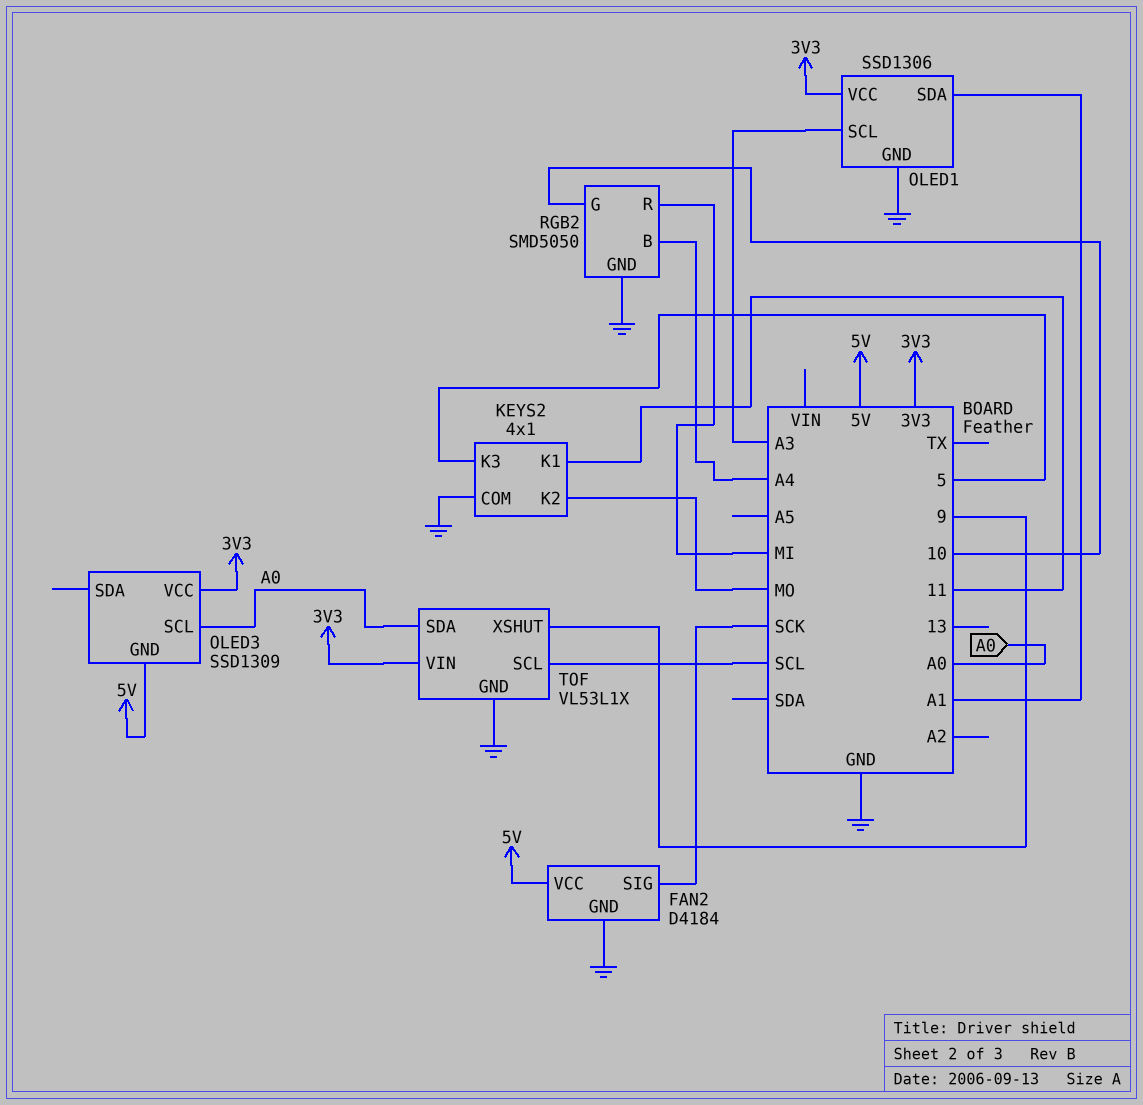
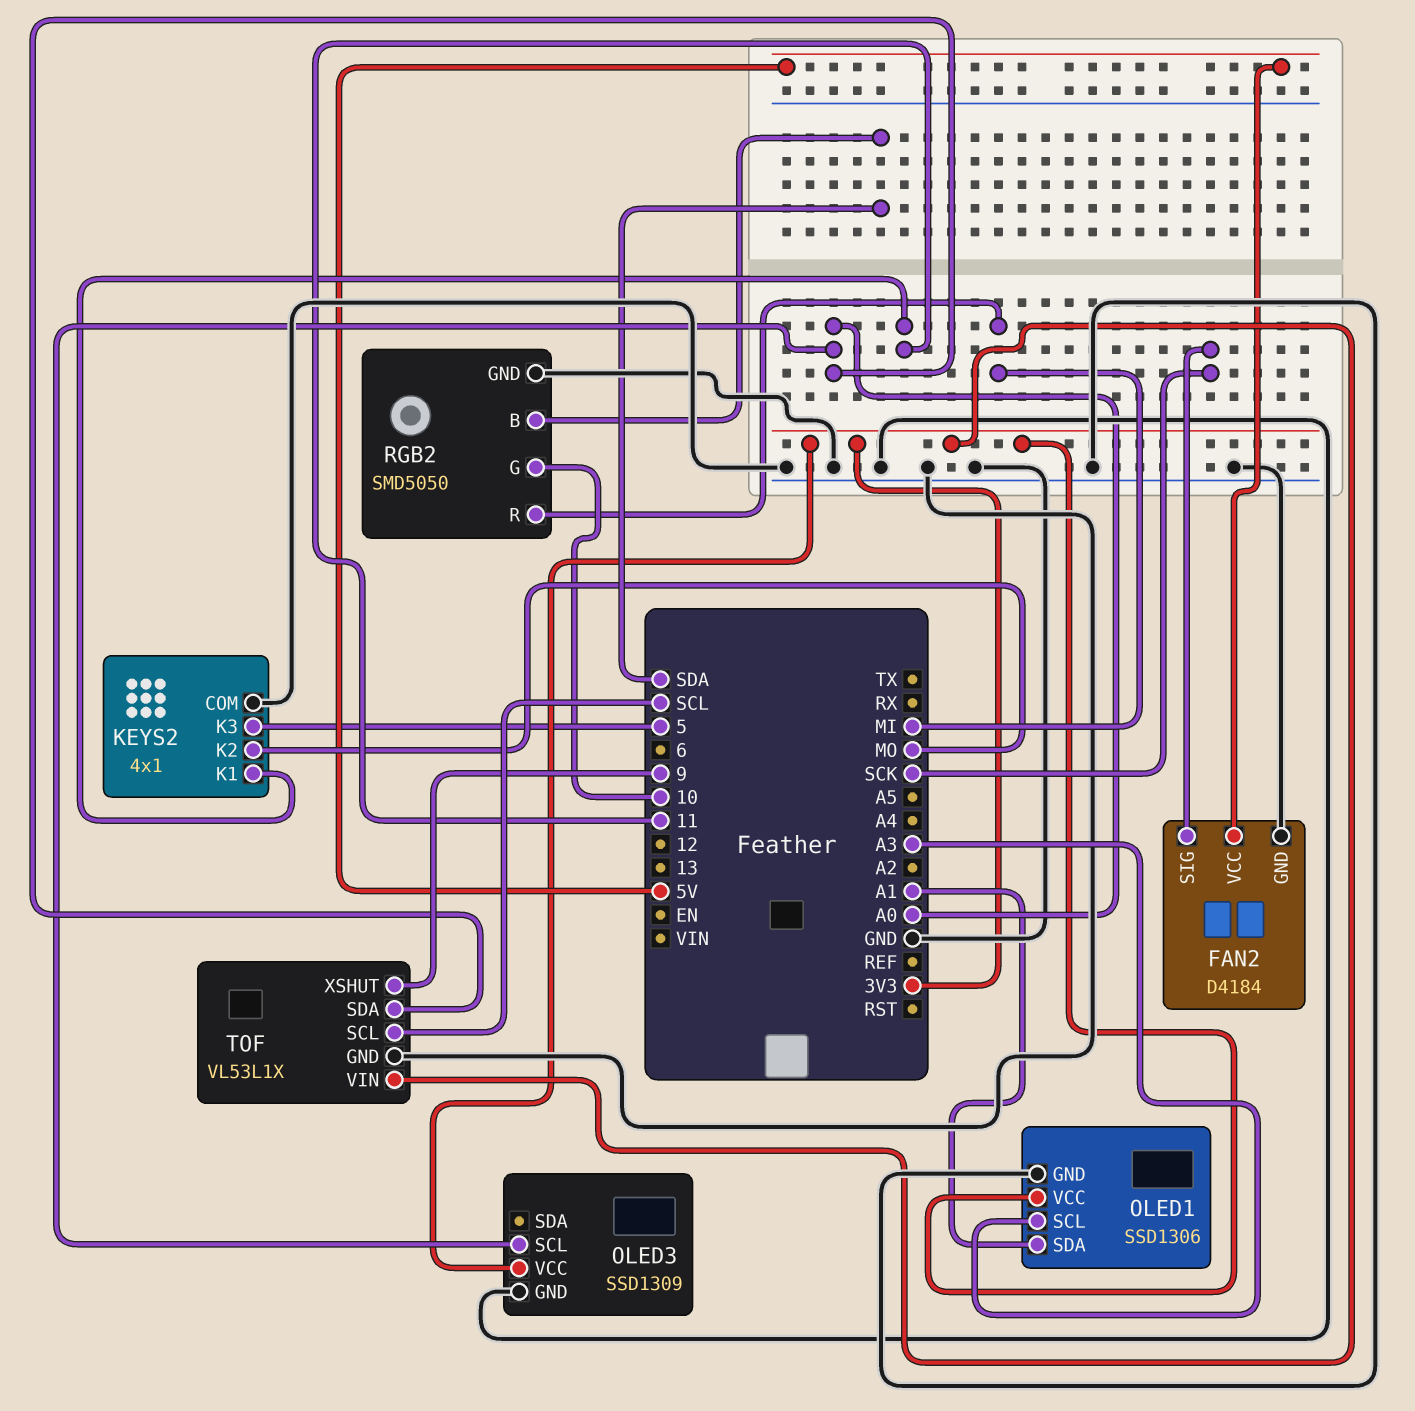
OLED3 pin GND: 5V -> GND
RGB2 pin B: A4 -> SDA

